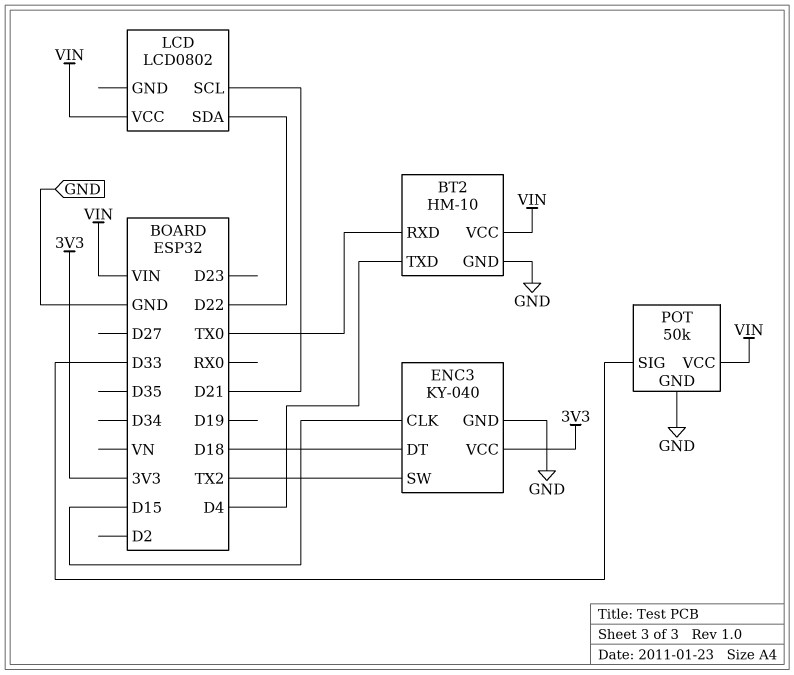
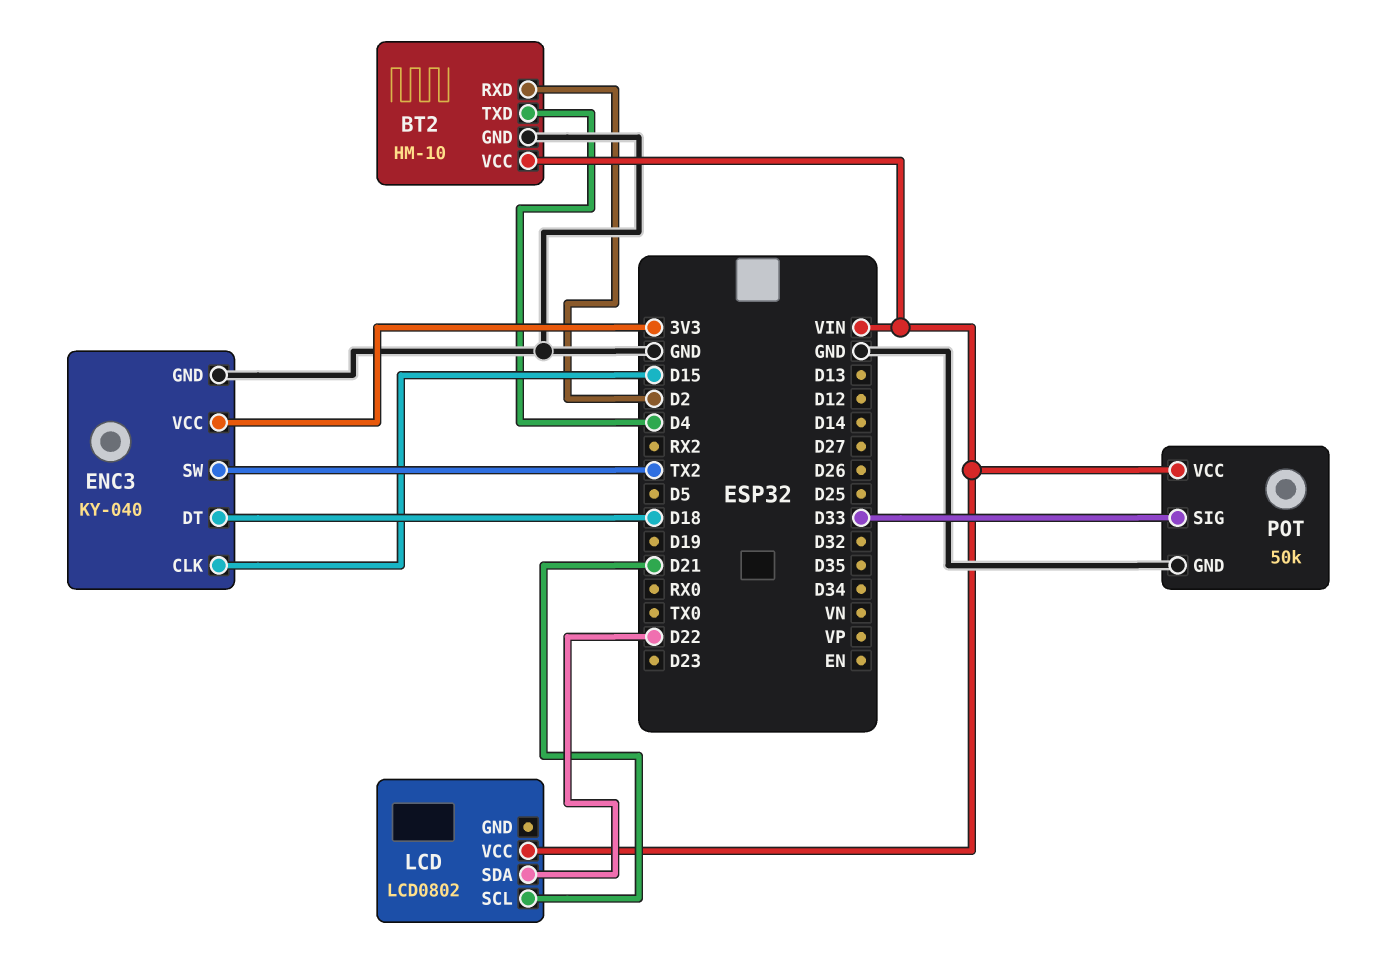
BT2 pin RXD: TX0 -> D2

